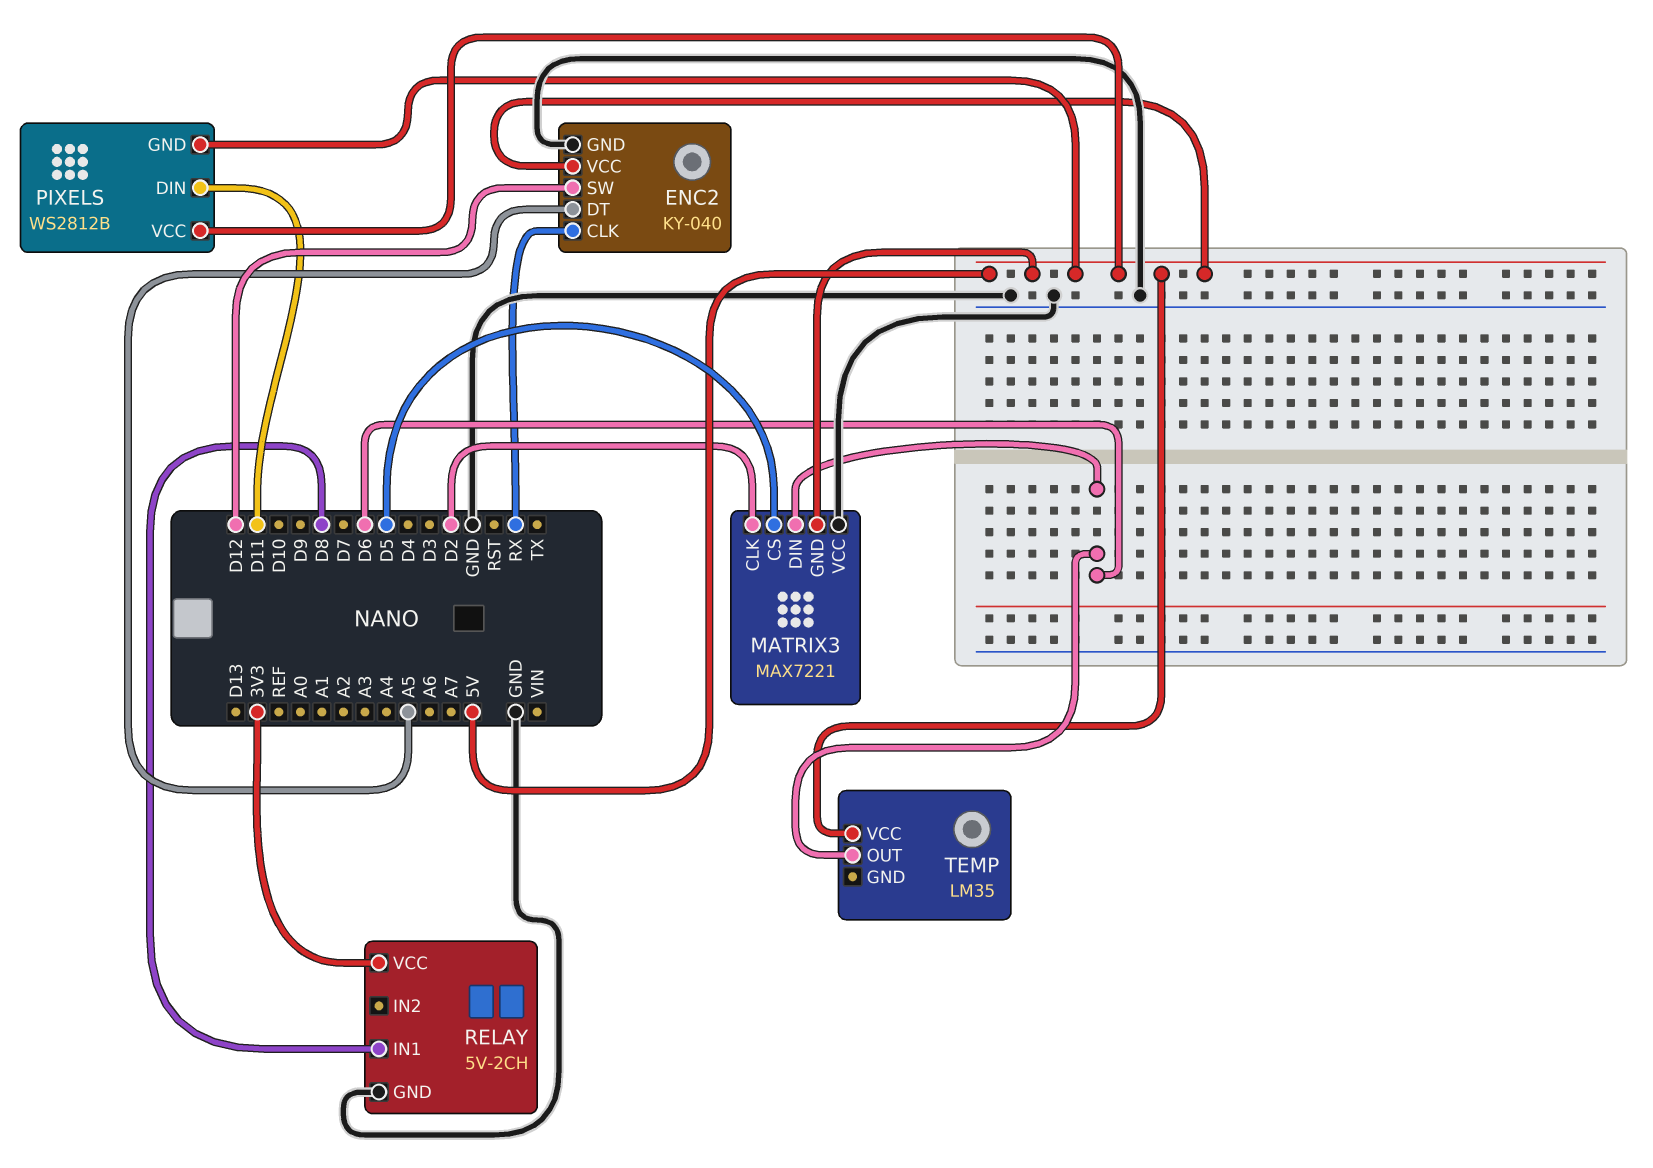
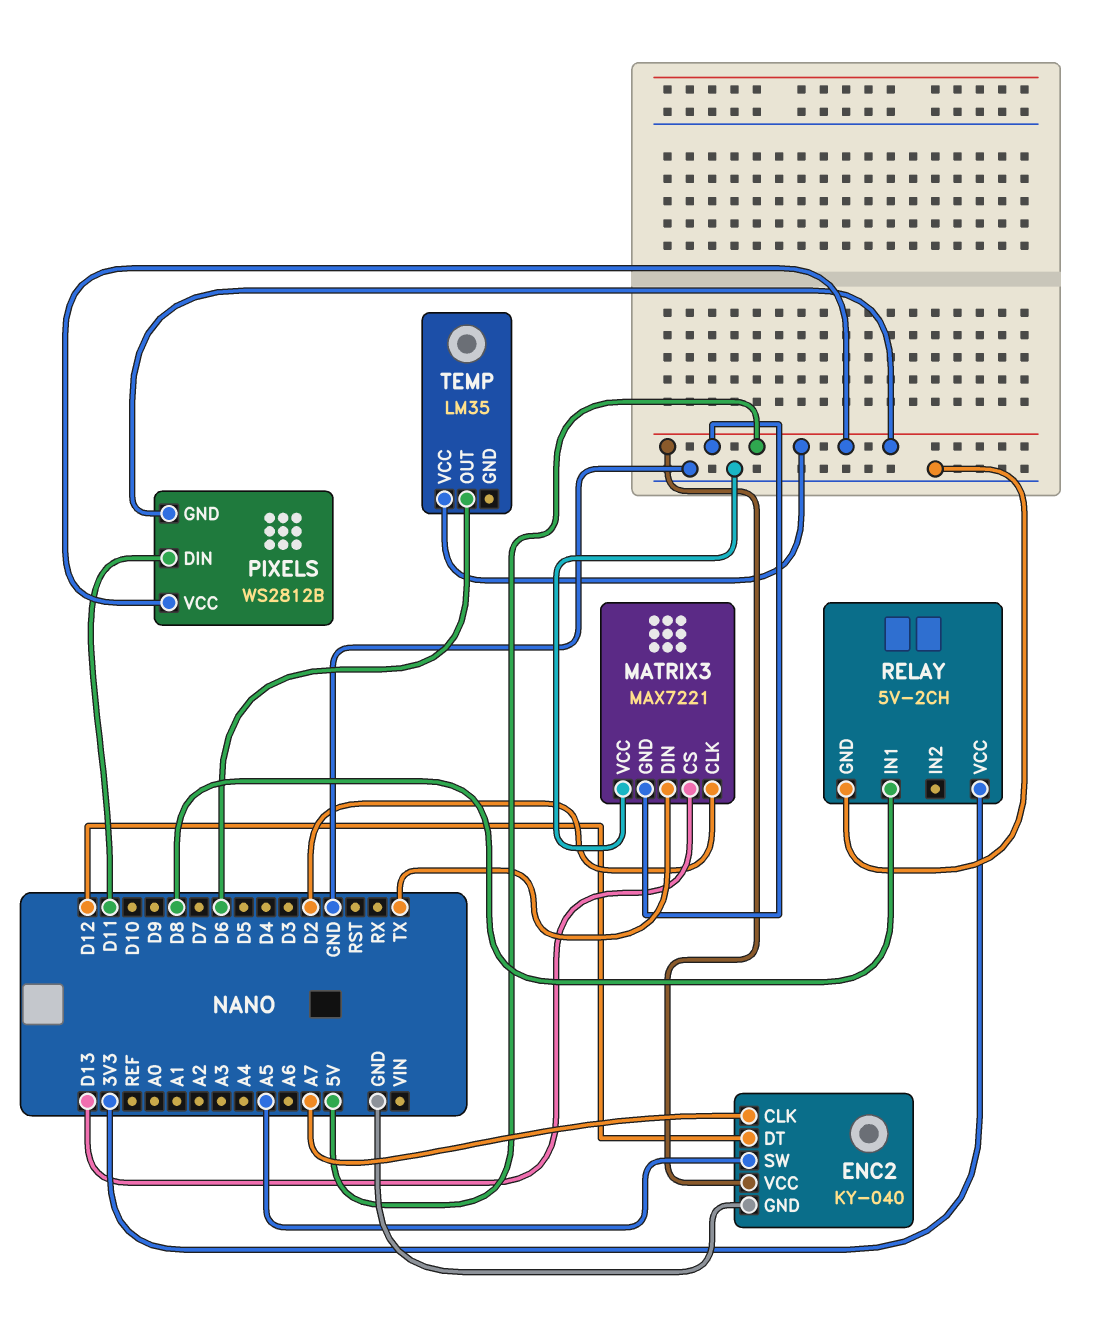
ENC2 pin CLK: RX -> A7
ENC2 pin DT: A5 -> D12
ENC2 pin SW: D12 -> A5
MATRIX3 pin CS: D5 -> D13
MATRIX3 pin DIN: D6 -> TX

